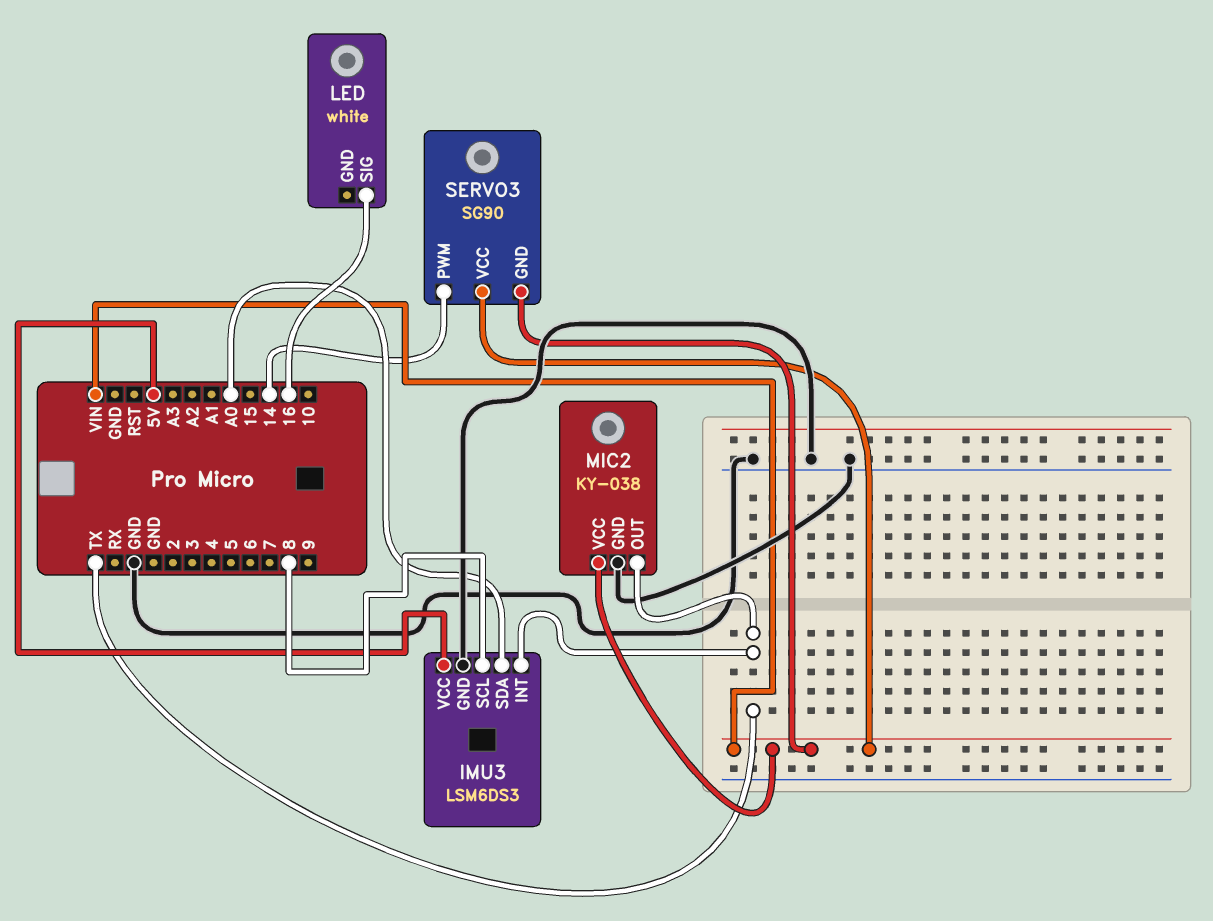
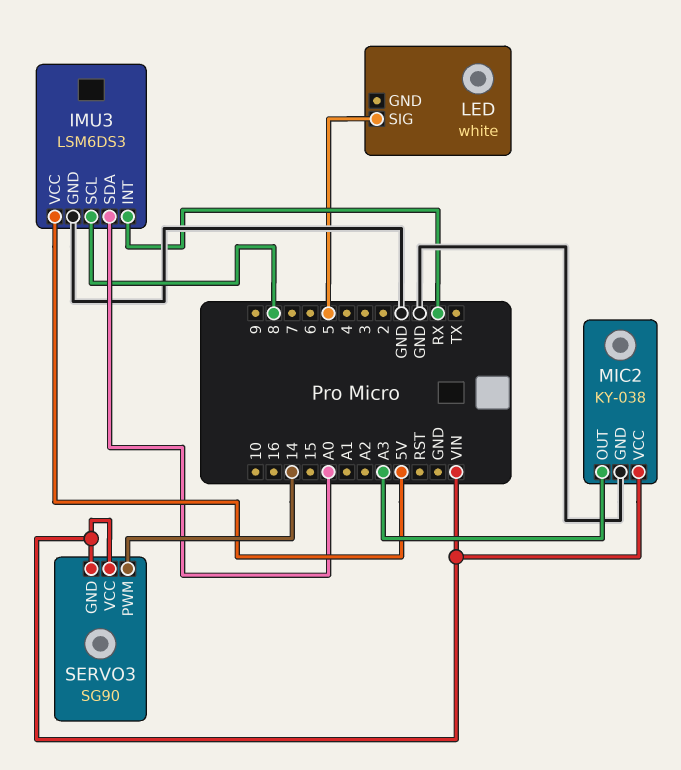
IMU3 pin INT: TX -> RX
LED pin SIG: 16 -> 5
MIC2 pin OUT: TX -> A3

